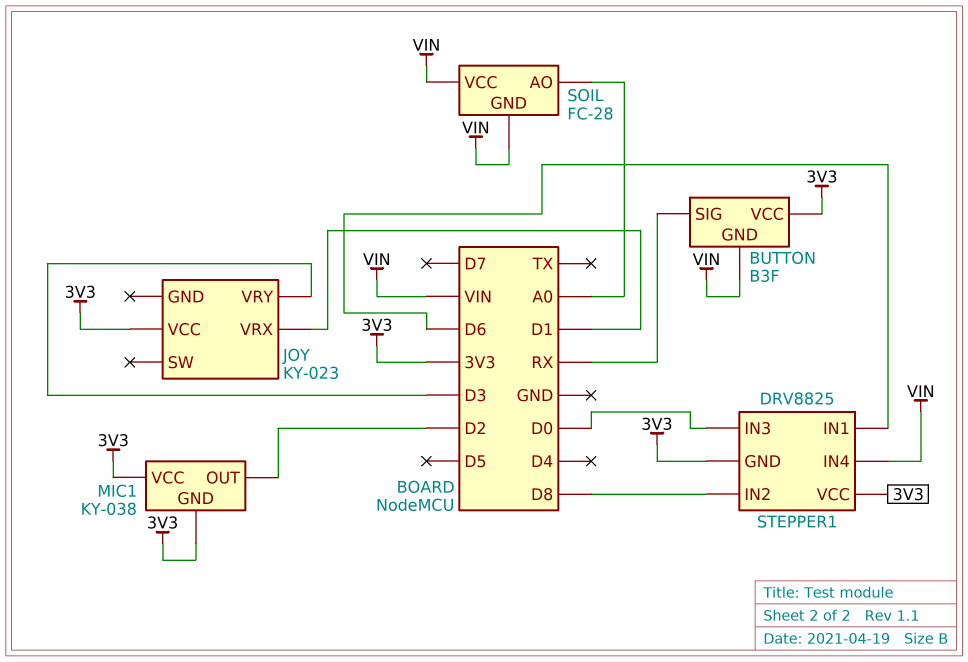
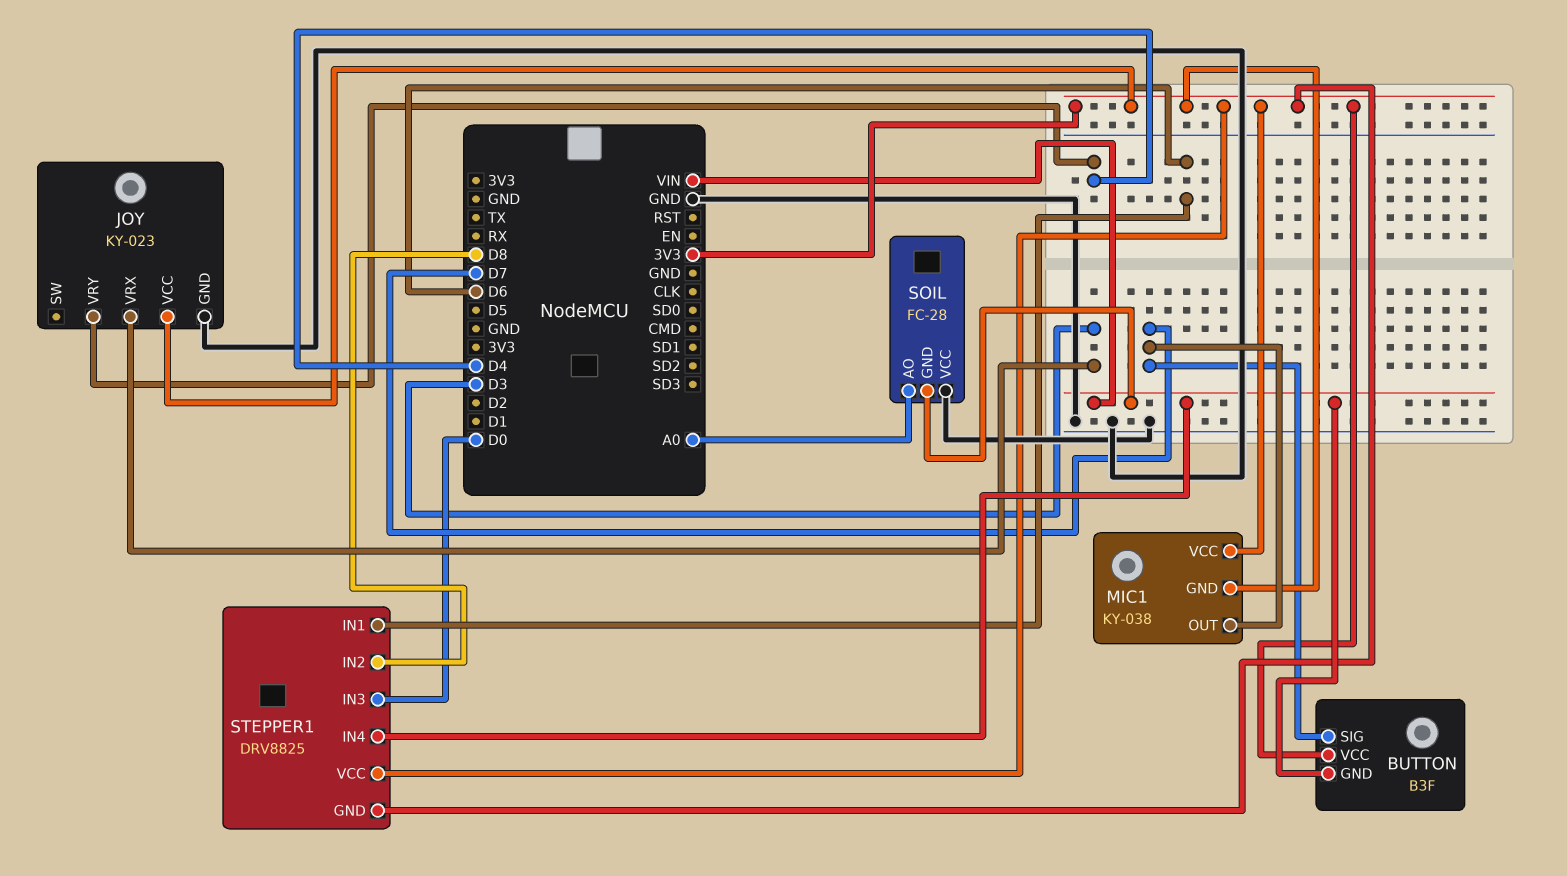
BUTTON pin SIG: RX -> D7
JOY pin GND: none -> GND
JOY pin VRX: D1 -> D3
JOY pin VRY: D3 -> D4
MIC1 pin OUT: D2 -> D7
SOIL pin VCC: VIN -> GND

